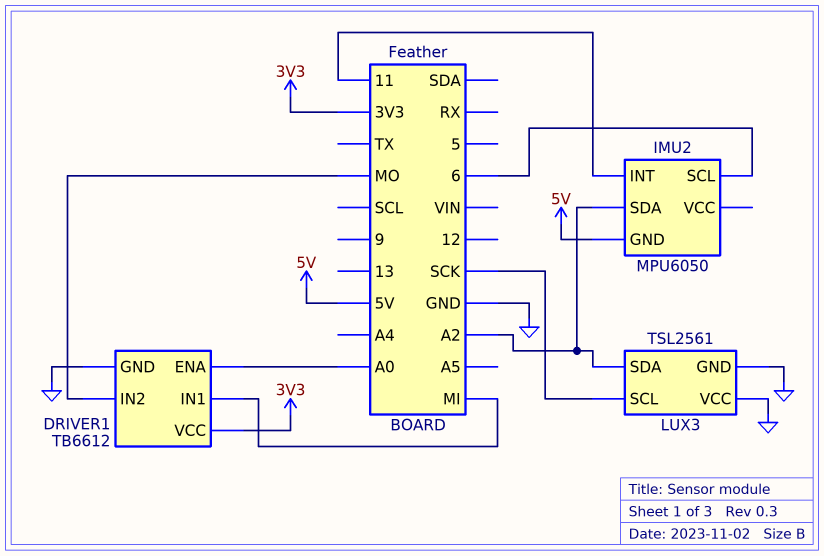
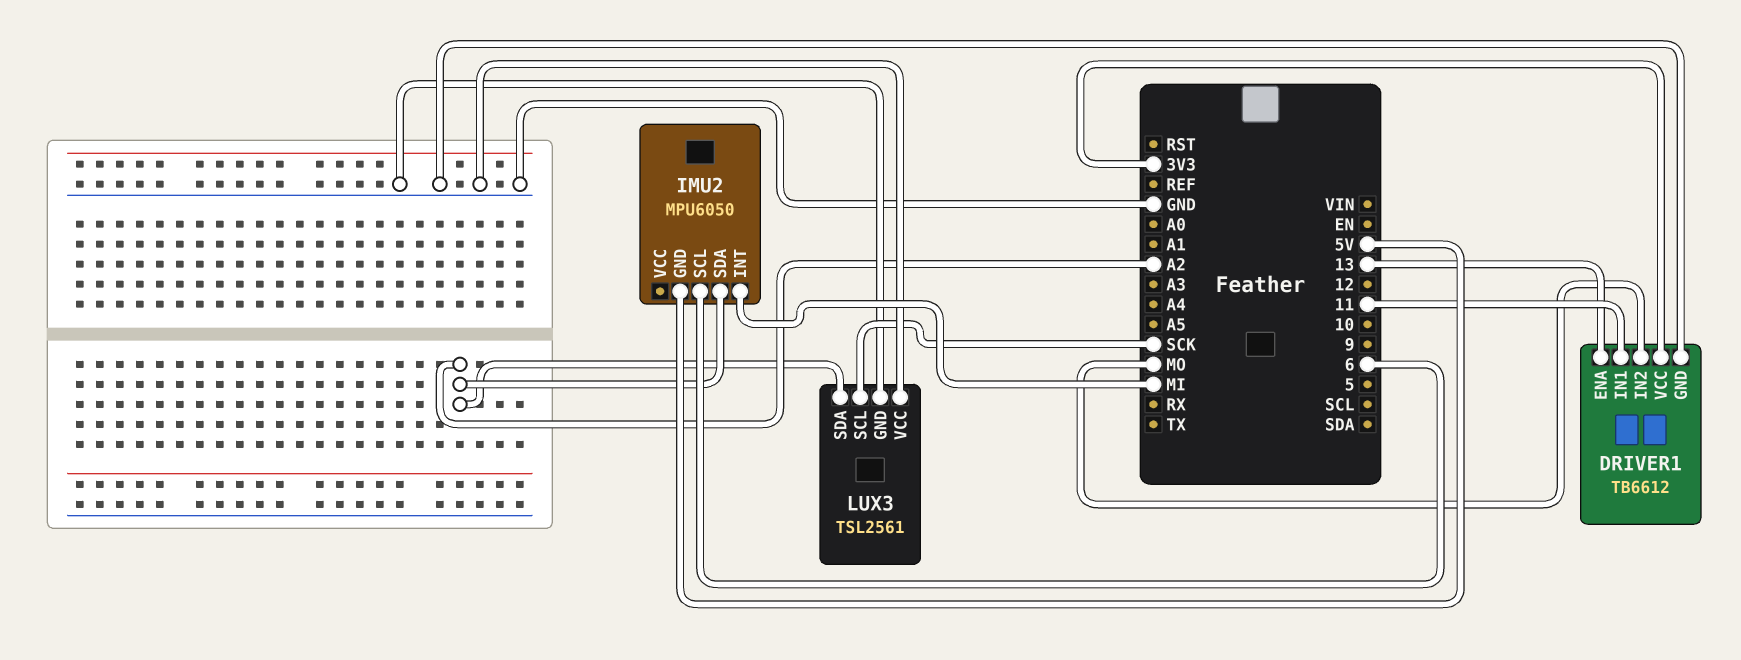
DRIVER1 pin ENA: A0 -> 13
DRIVER1 pin IN1: MI -> 11
IMU2 pin INT: 11 -> MI

